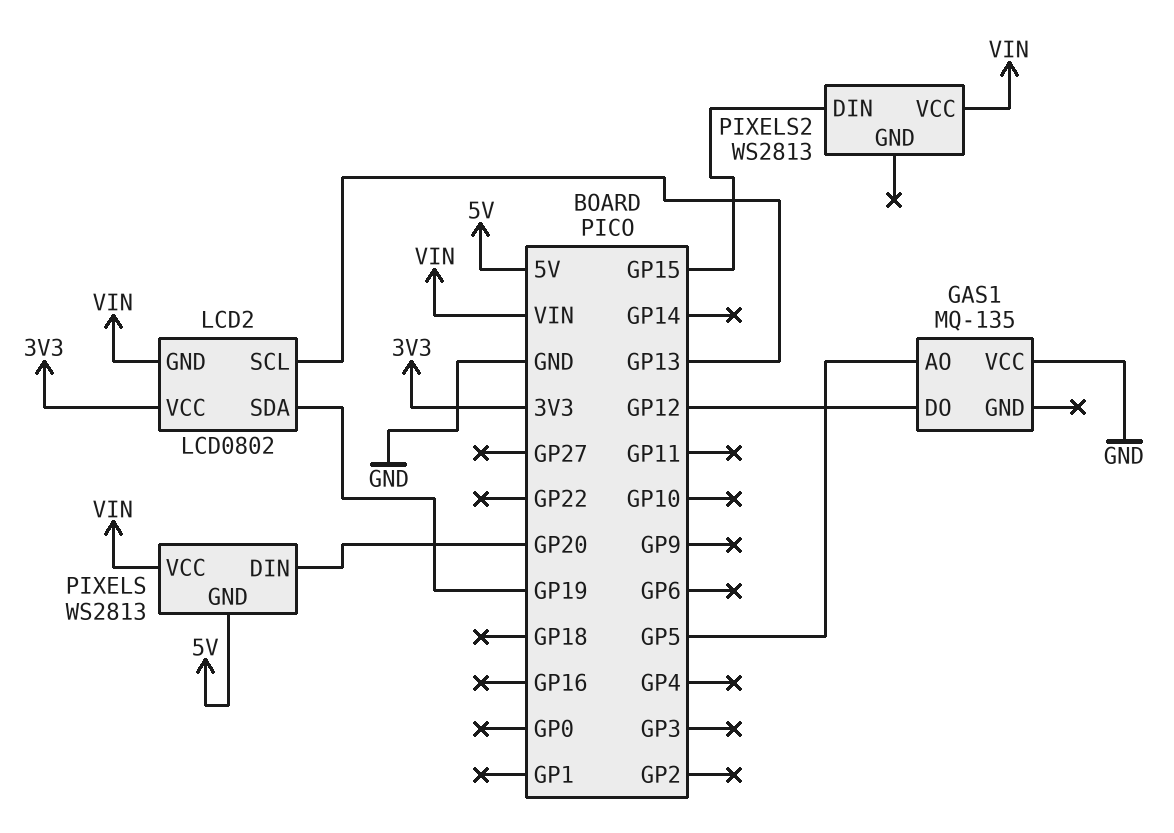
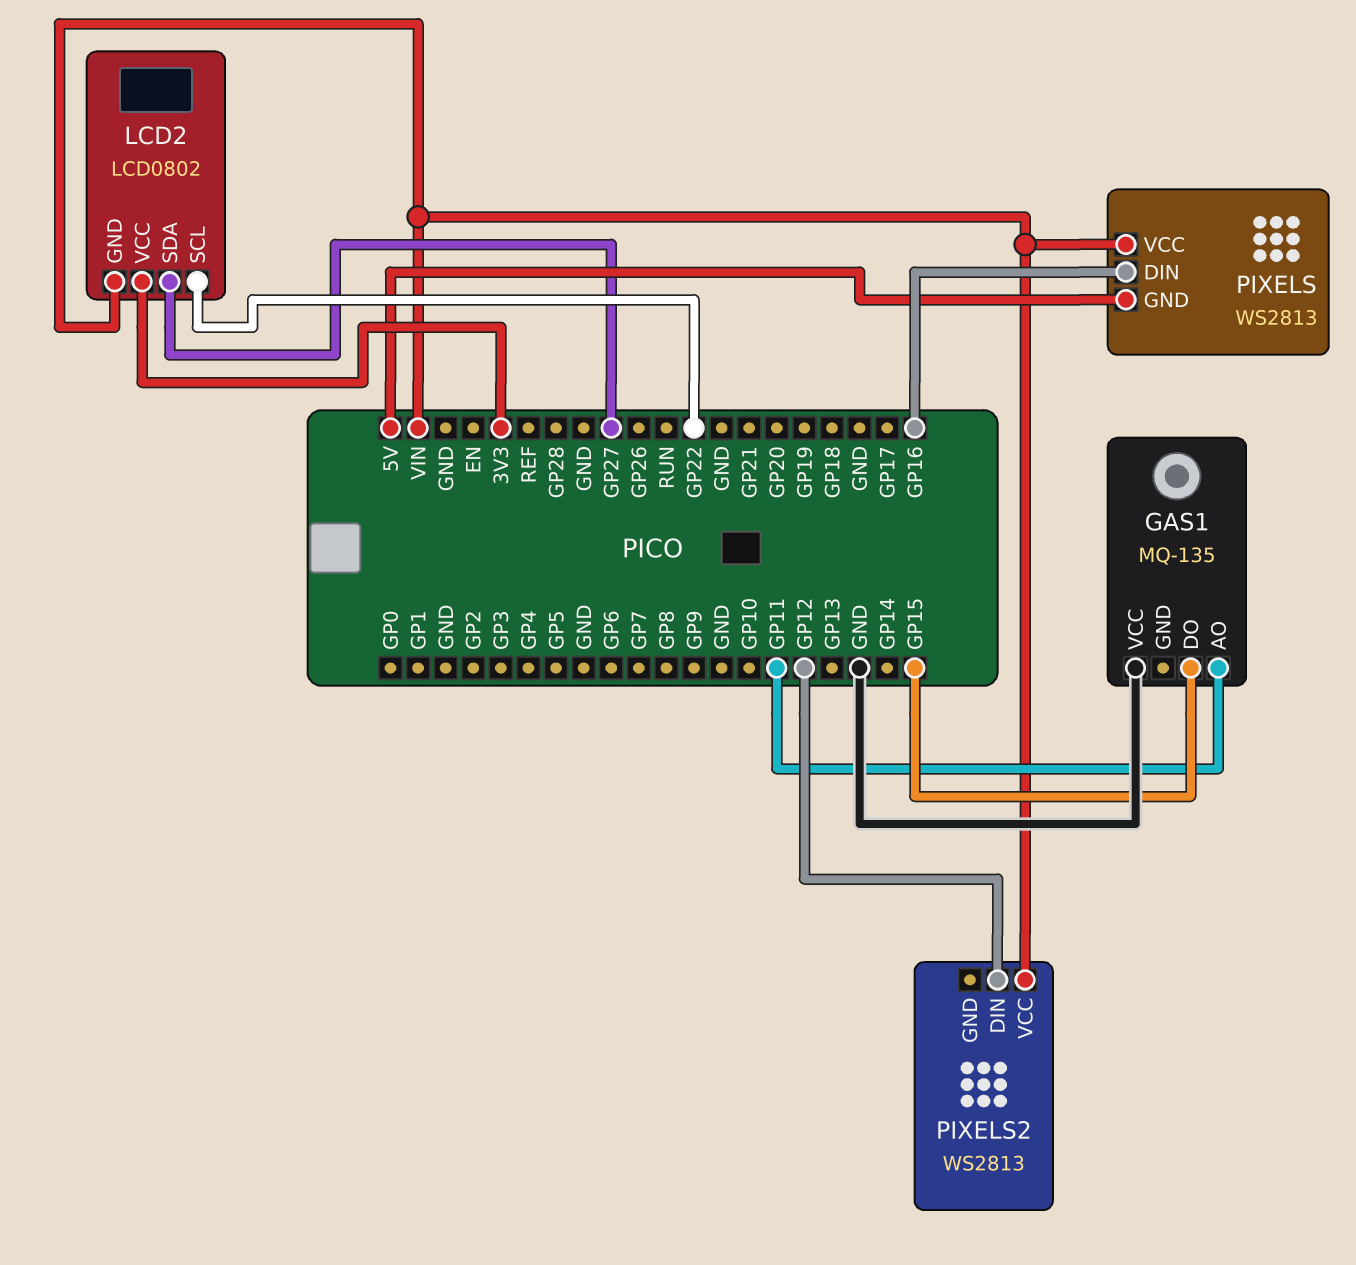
GAS1 pin AO: GP5 -> GP11
GAS1 pin DO: GP12 -> GP15
LCD2 pin SCL: GP13 -> GP22
LCD2 pin SDA: GP19 -> GP27
PIXELS pin DIN: GP20 -> GP16
PIXELS2 pin DIN: GP15 -> GP12

